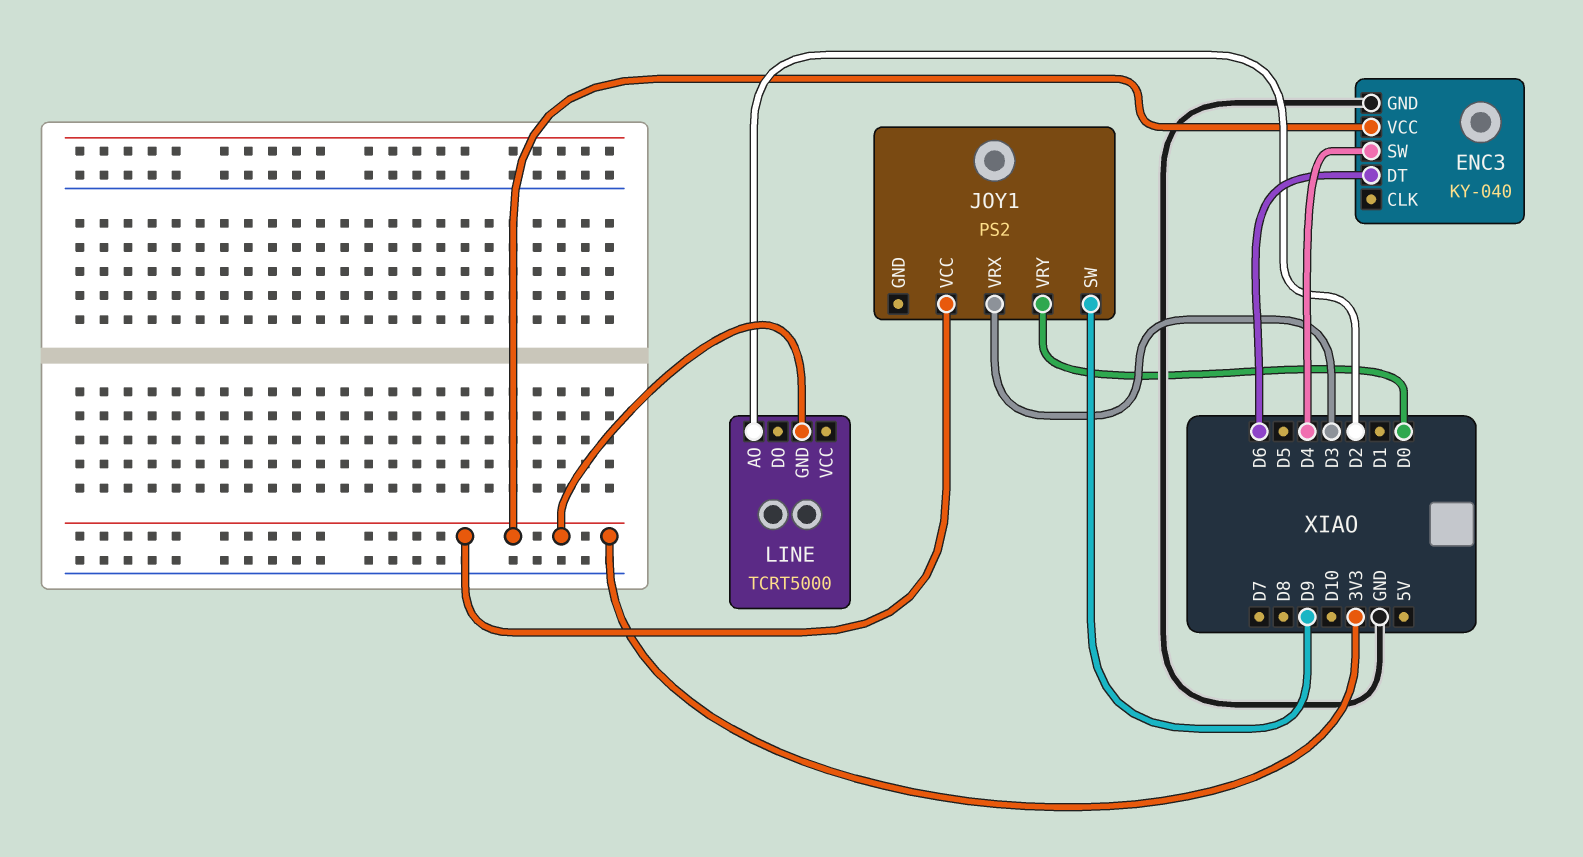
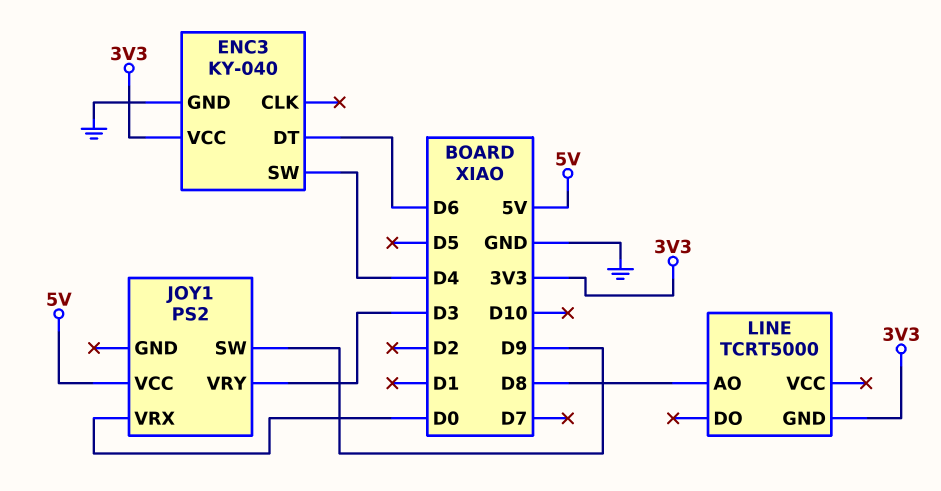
JOY1 pin VCC: 3V3 -> 5V
JOY1 pin VRX: D3 -> D0
JOY1 pin VRY: D0 -> D3
LINE pin AO: D2 -> D8

